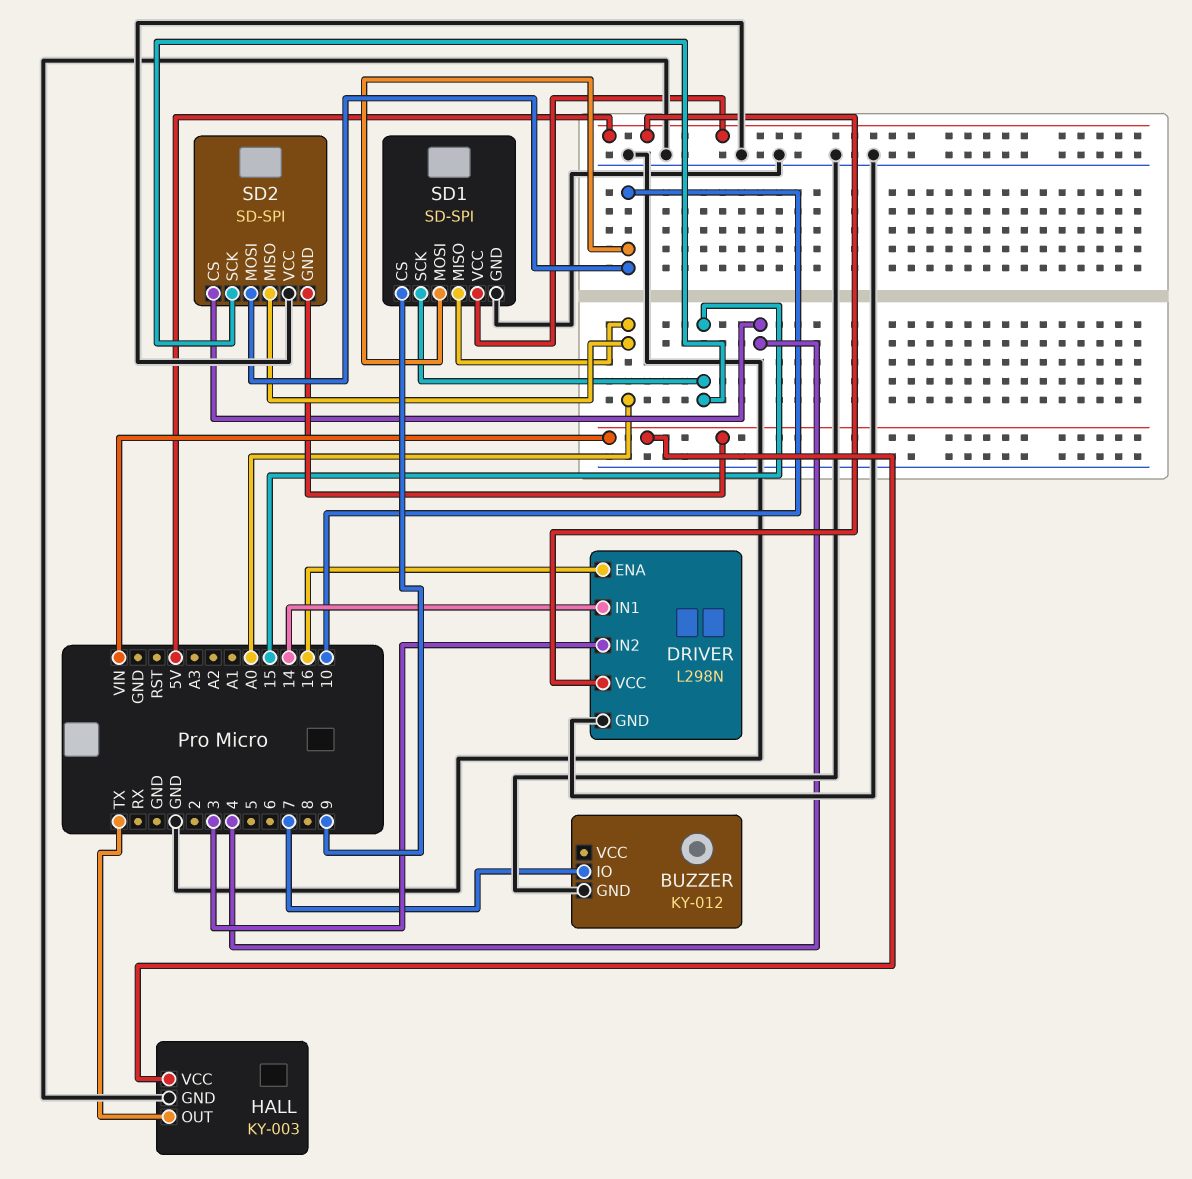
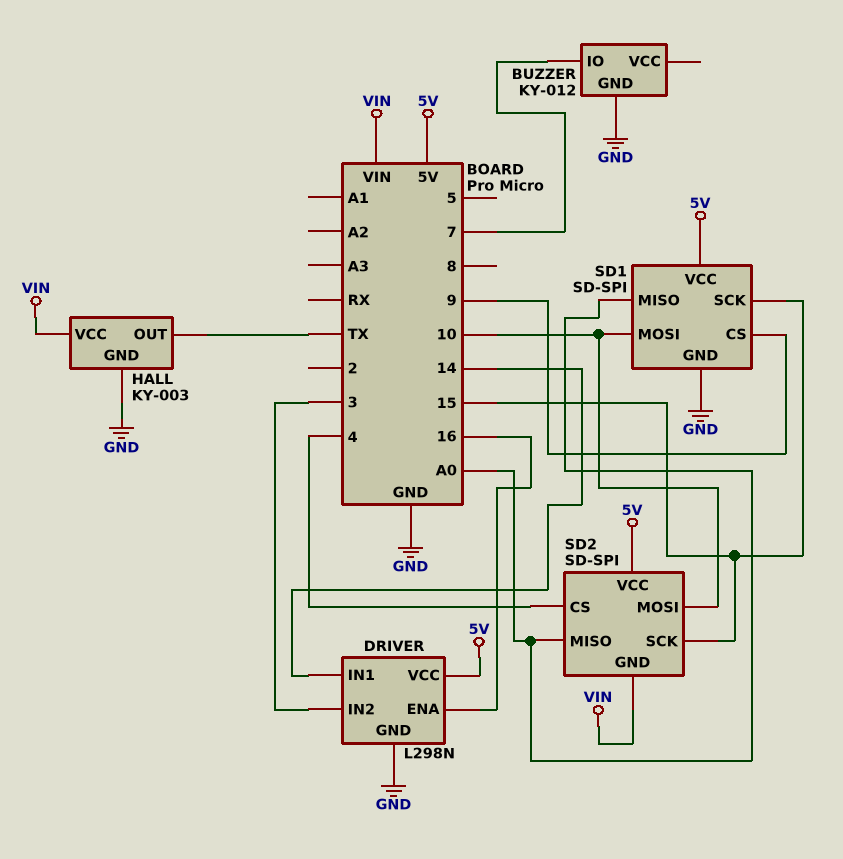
SD2 pin VCC: GND -> 5V

